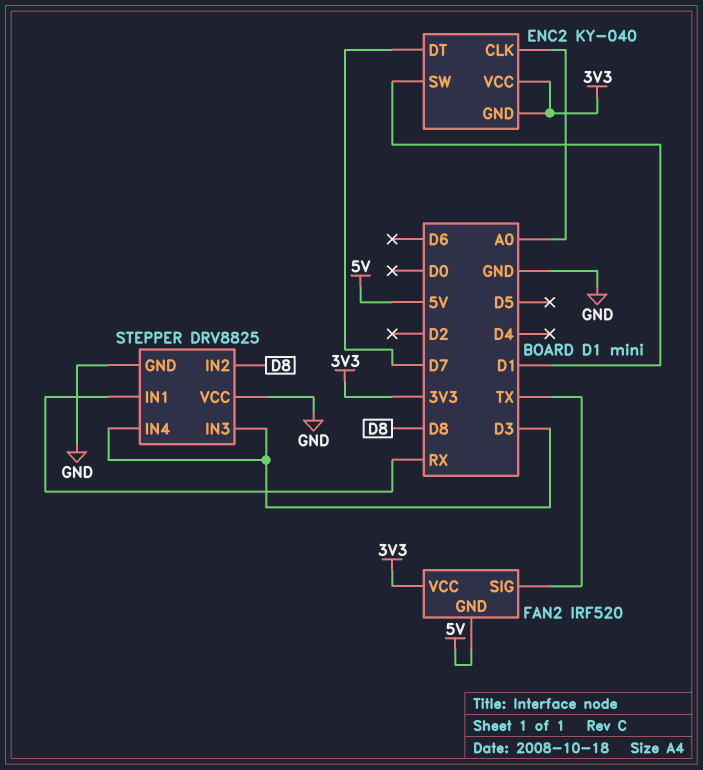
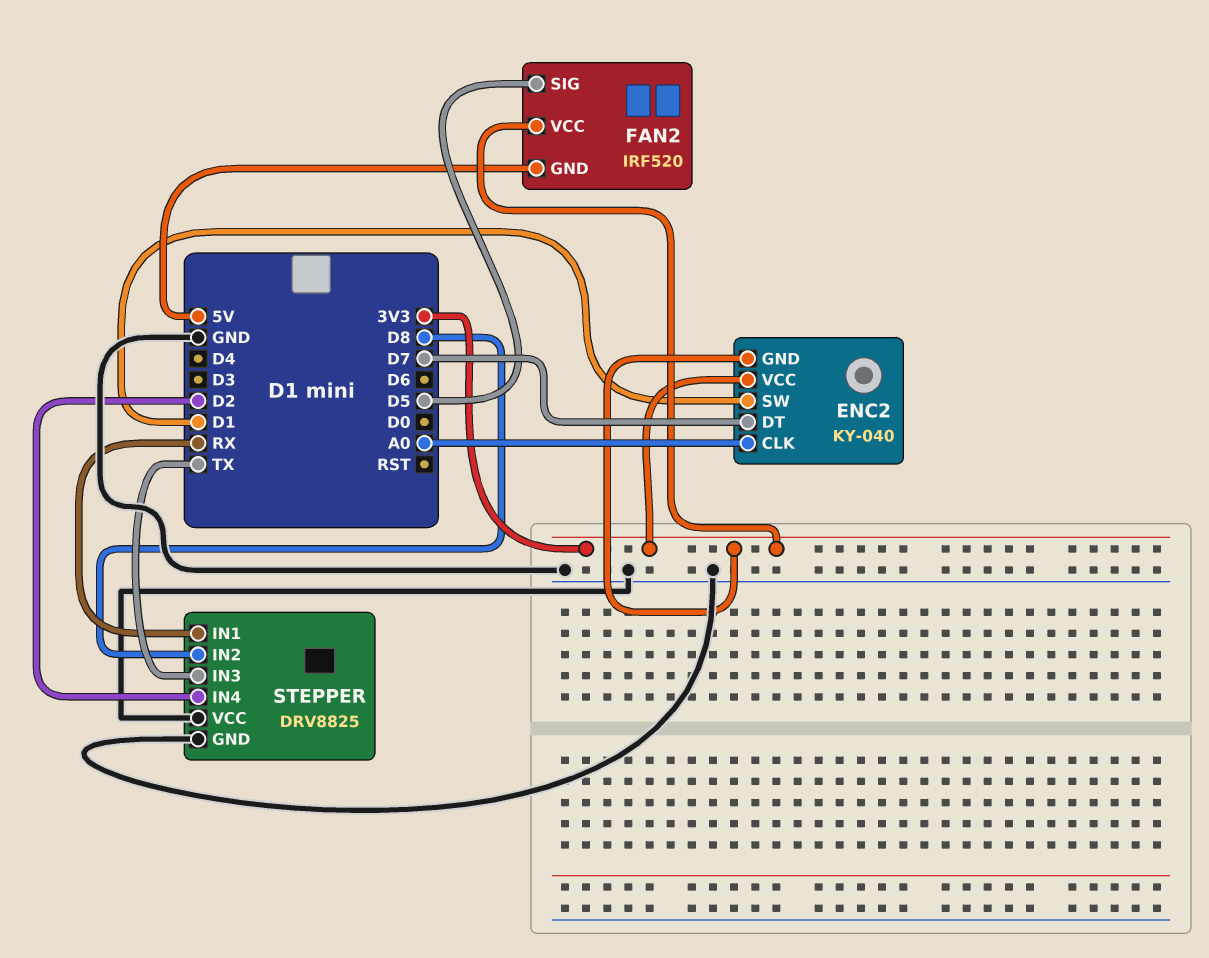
FAN2 pin SIG: TX -> D5
STEPPER pin IN3: D3 -> TX
STEPPER pin IN4: D3 -> D2

